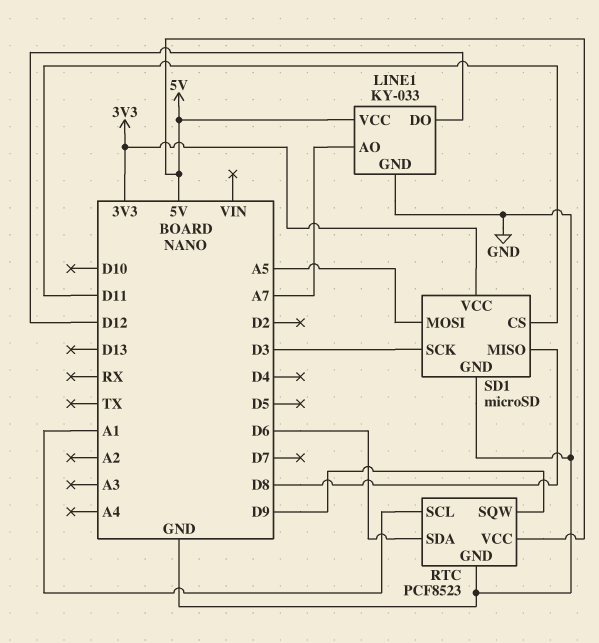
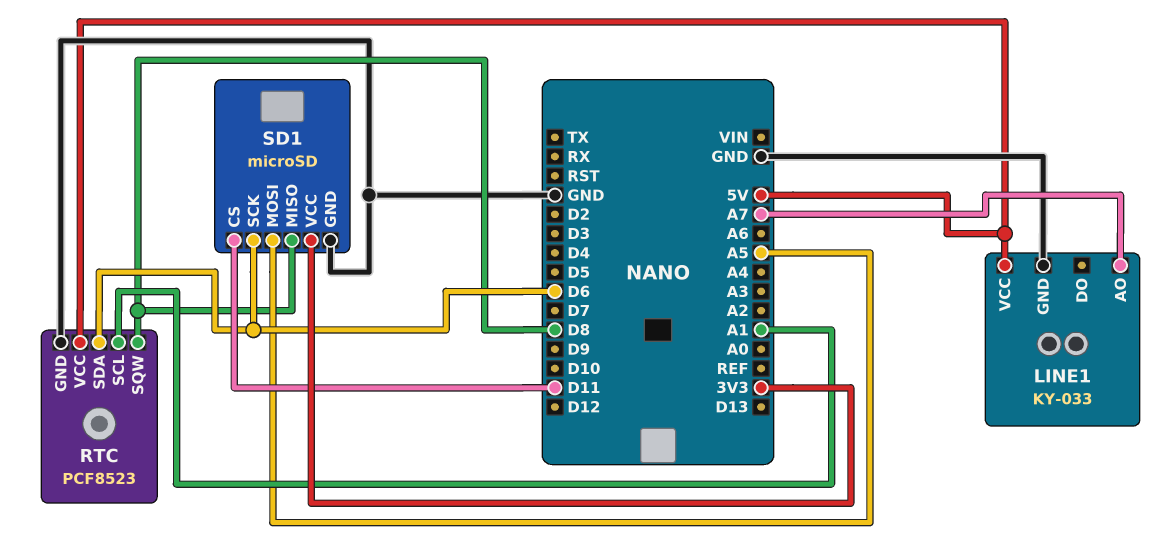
LINE1 pin DO: D12 -> none
RTC pin SQW: D9 -> D8
SD1 pin SCK: D3 -> D6

